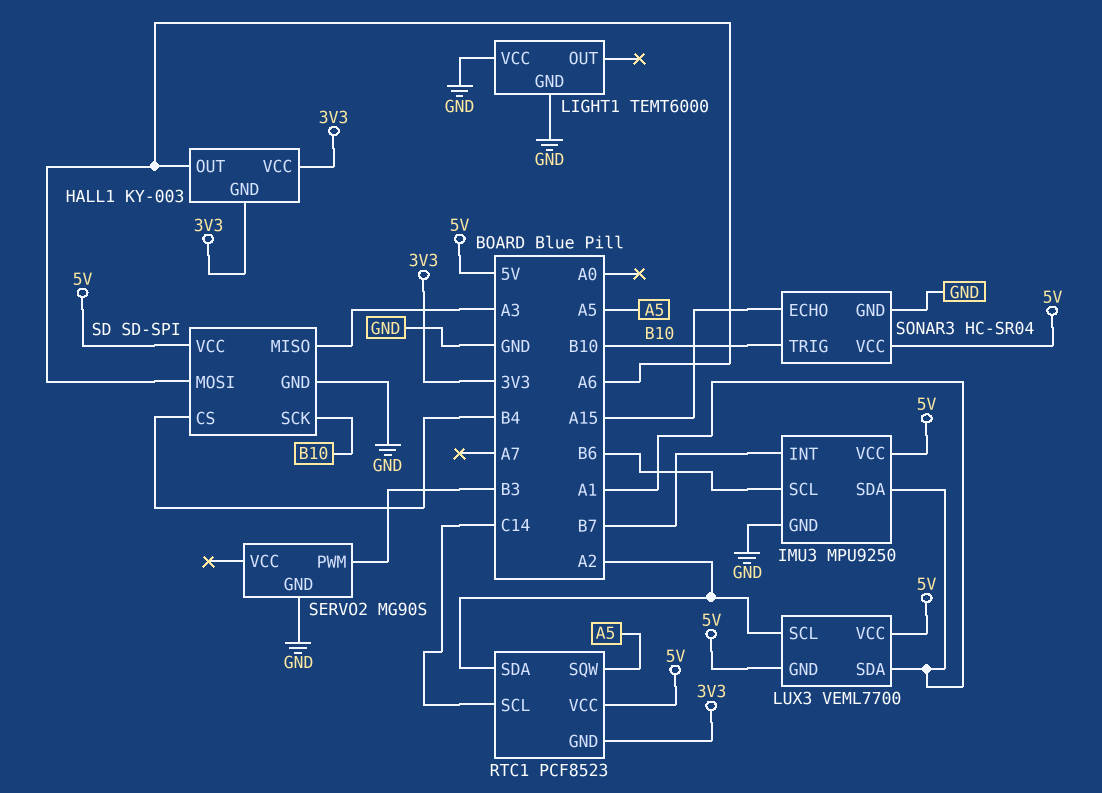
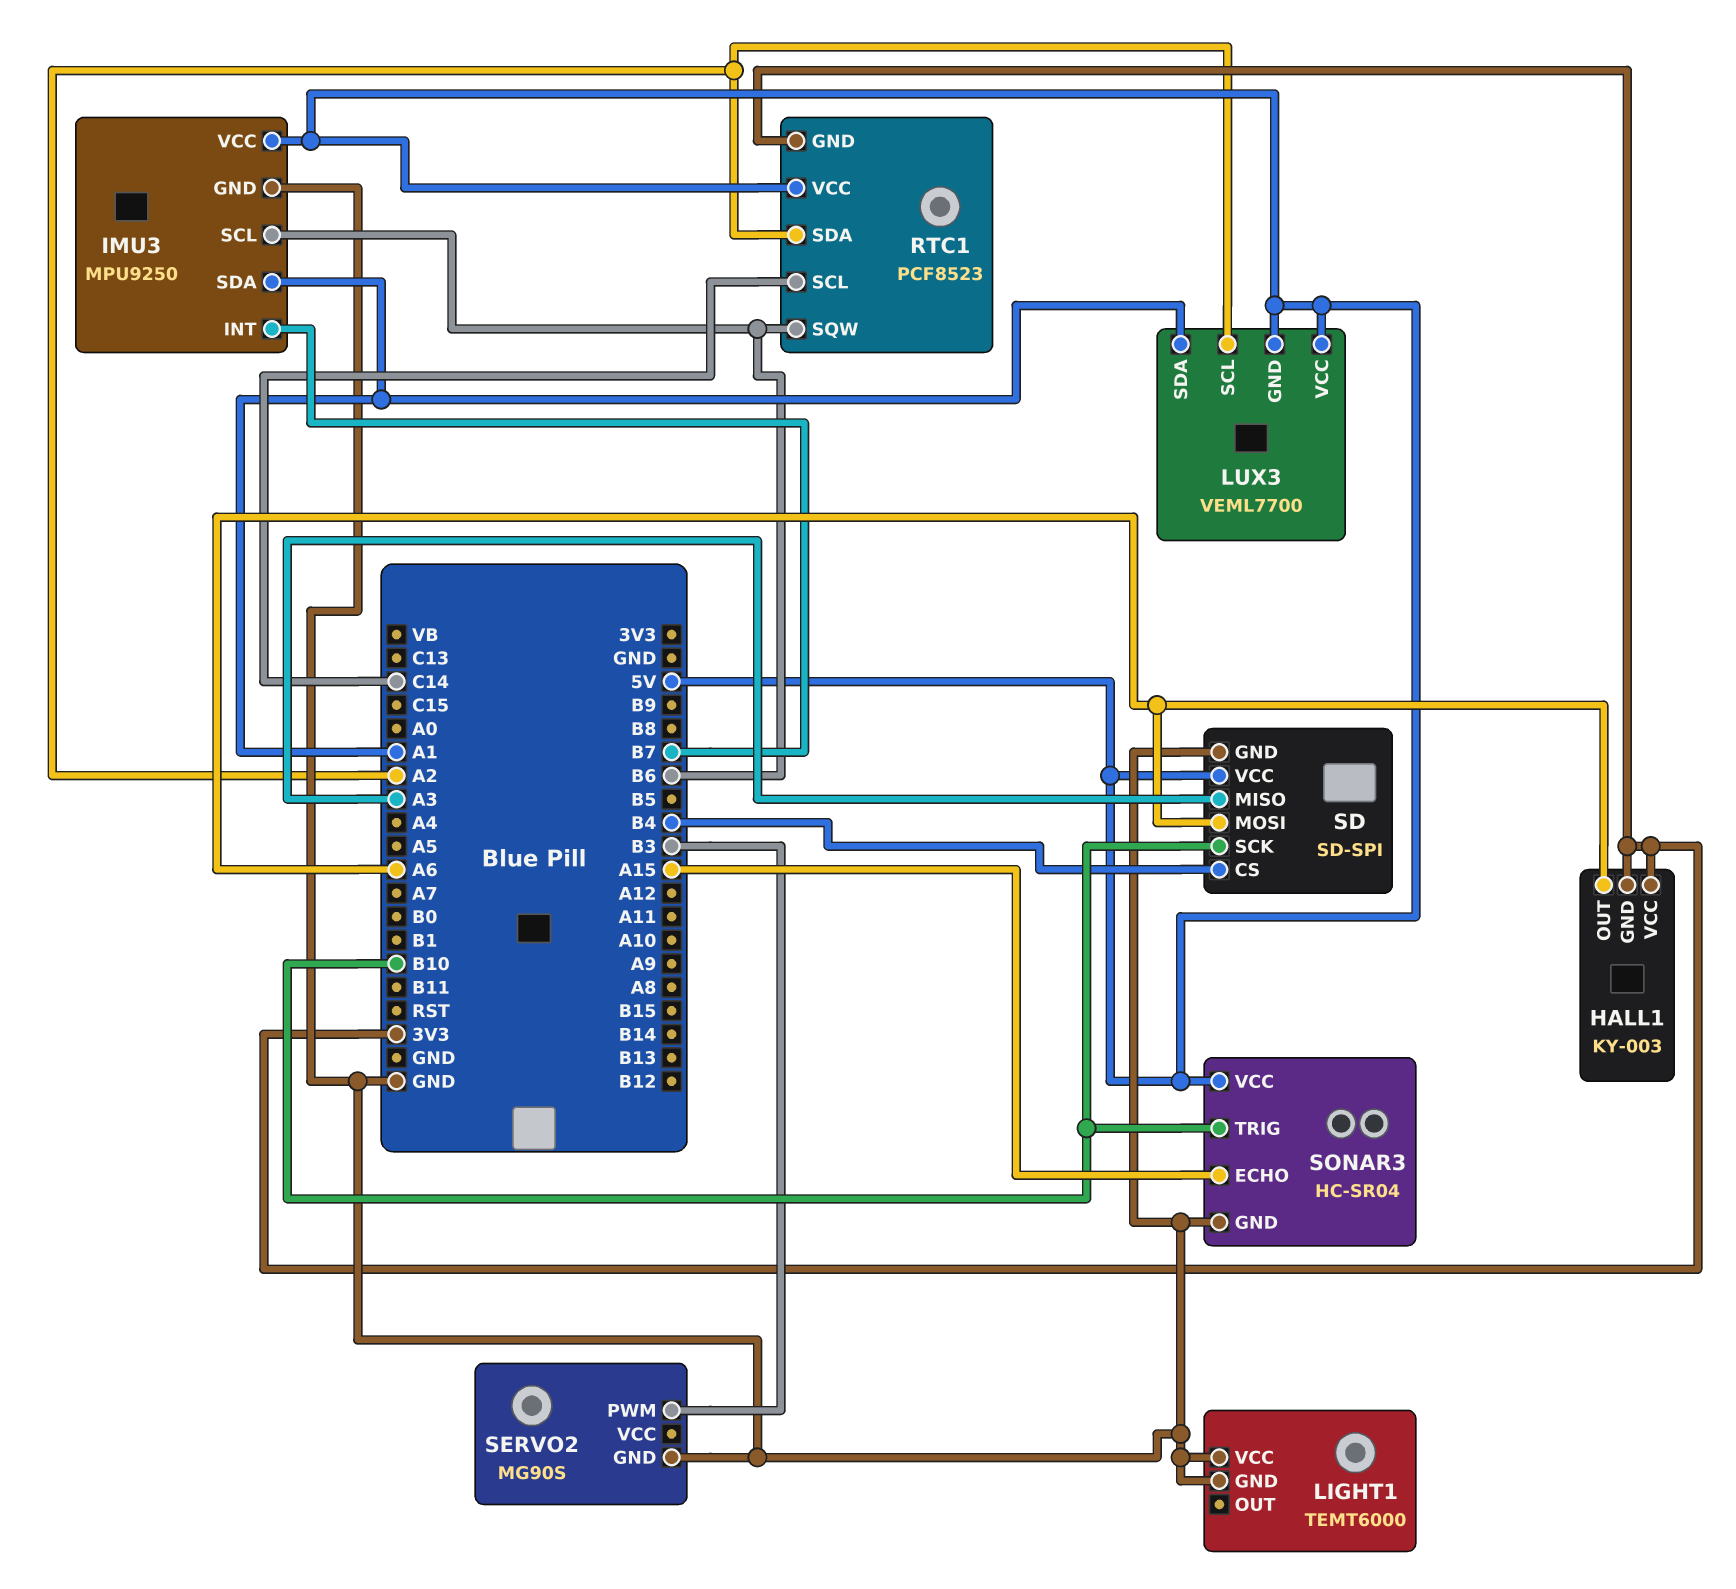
RTC1 pin SQW: A5 -> B6

